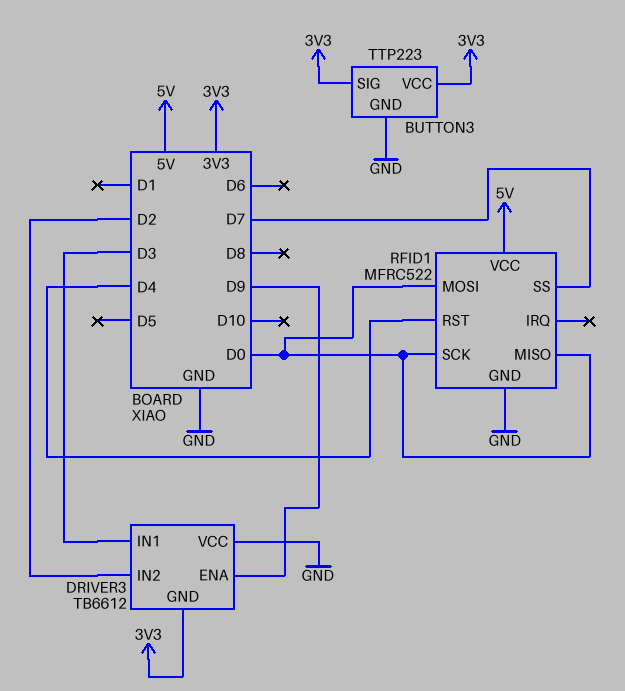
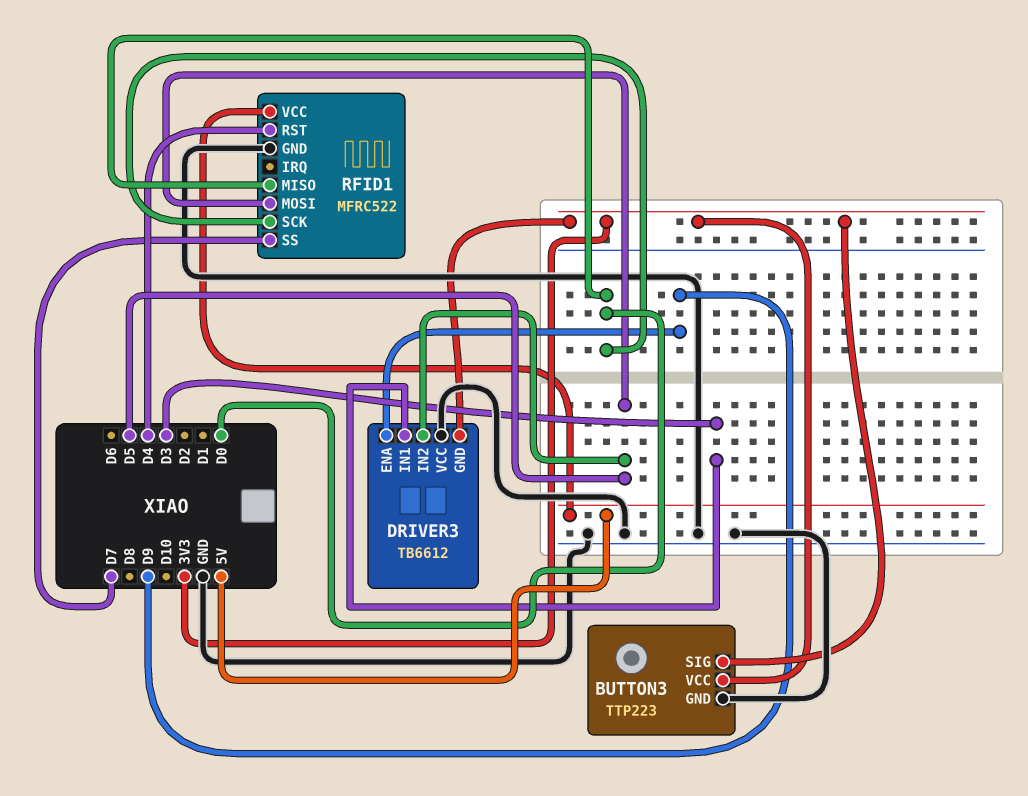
DRIVER3 pin IN2: D2 -> D5
RFID1 pin MOSI: D0 -> D5

